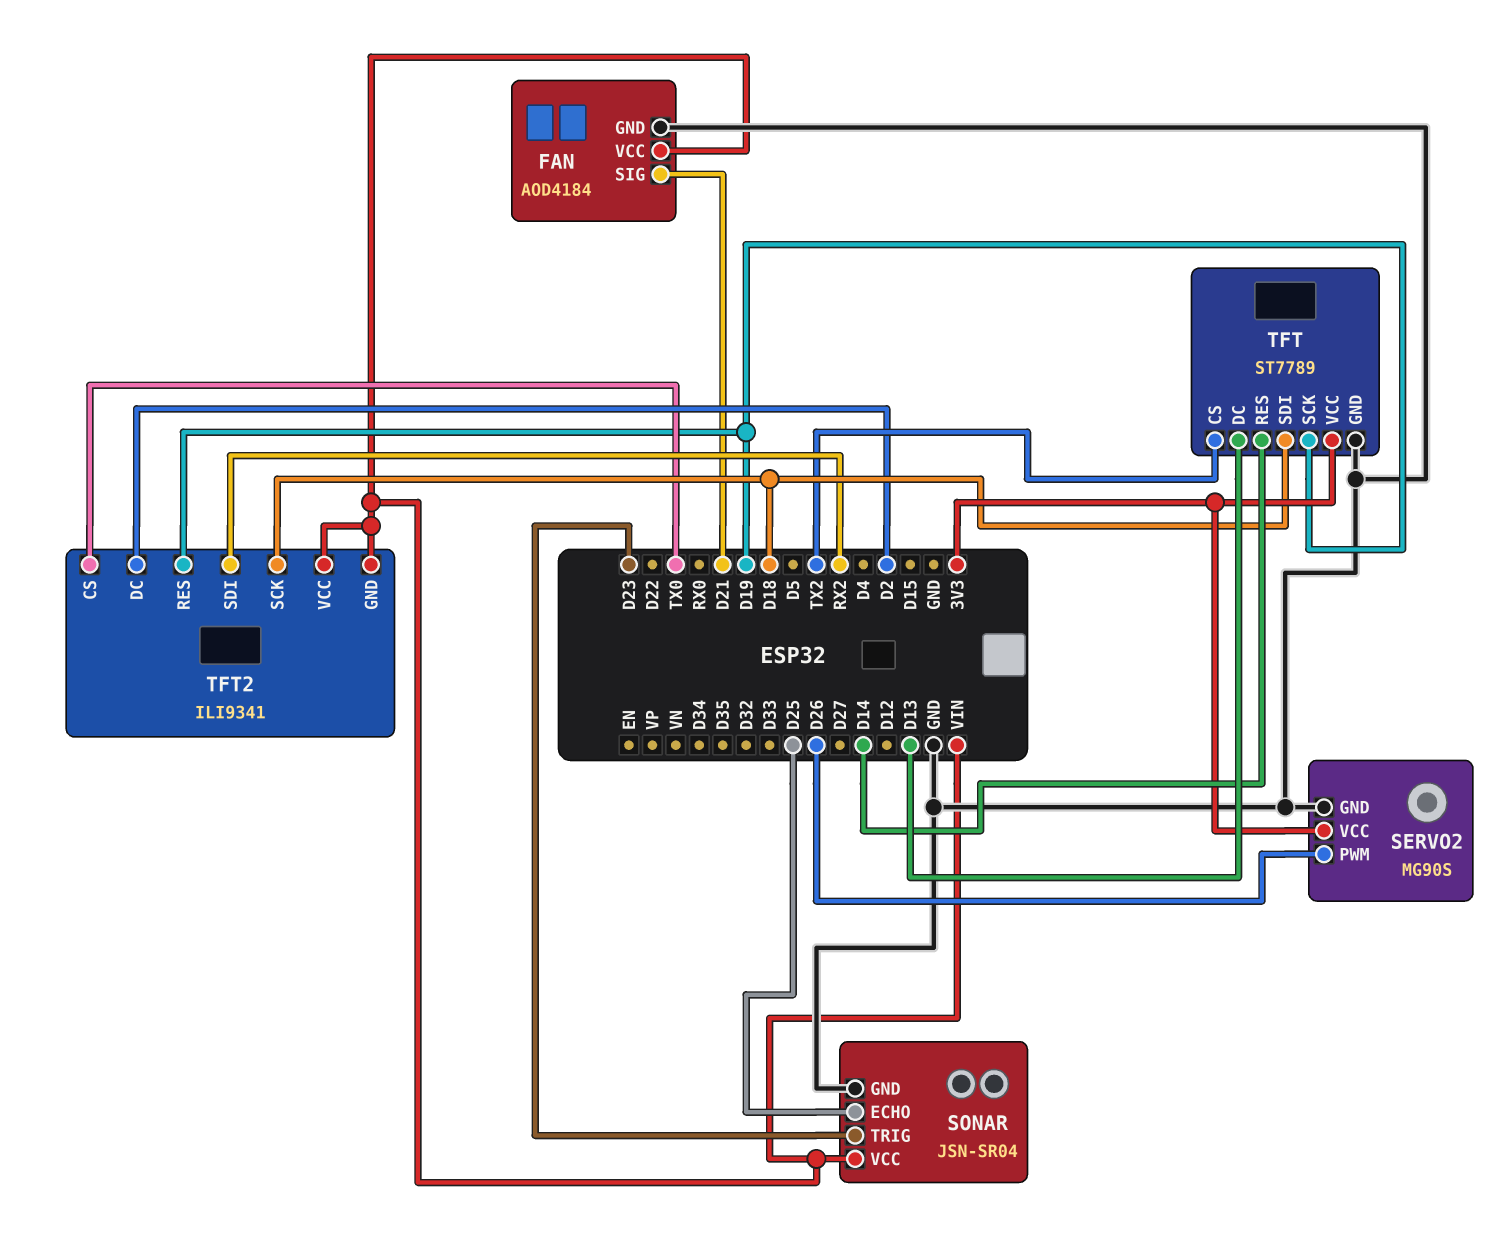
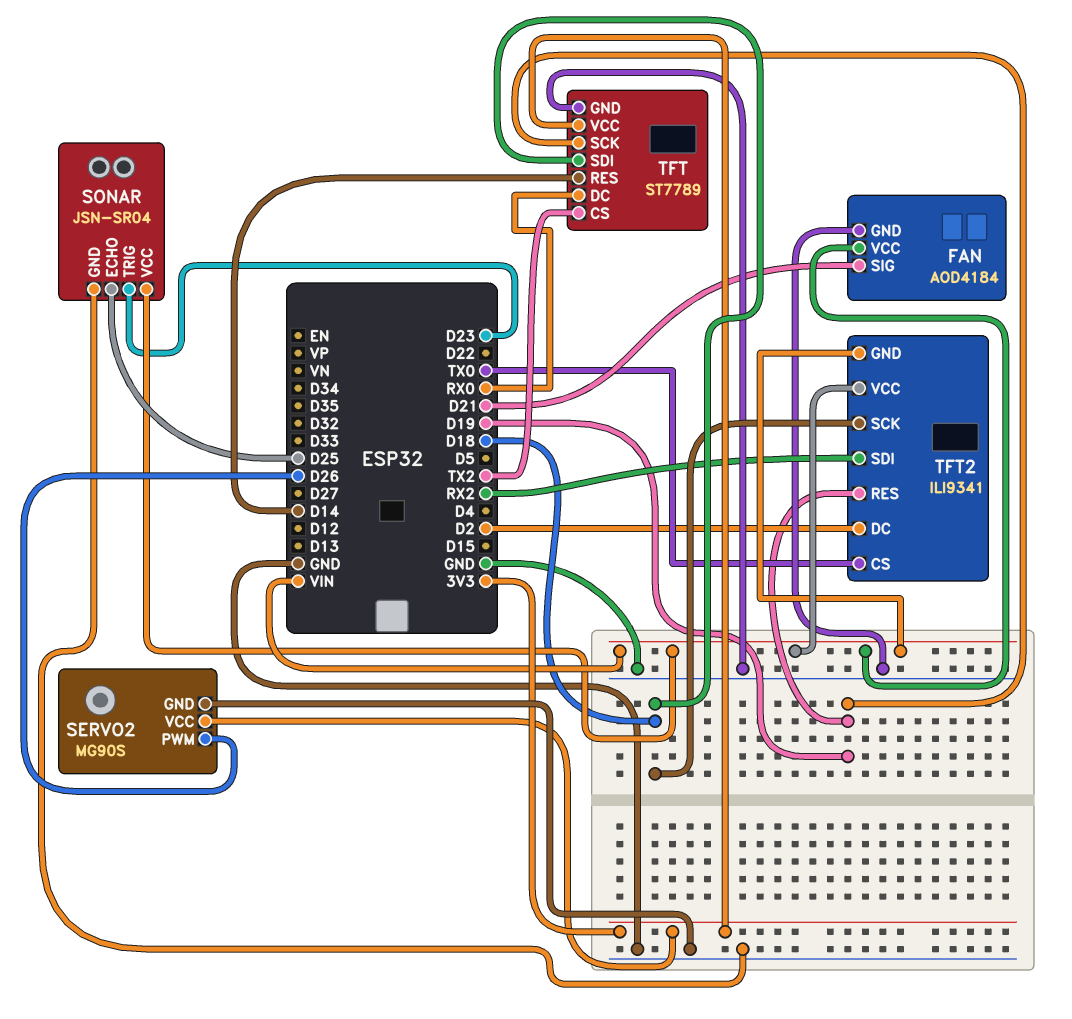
TFT pin DC: D13 -> RX0

